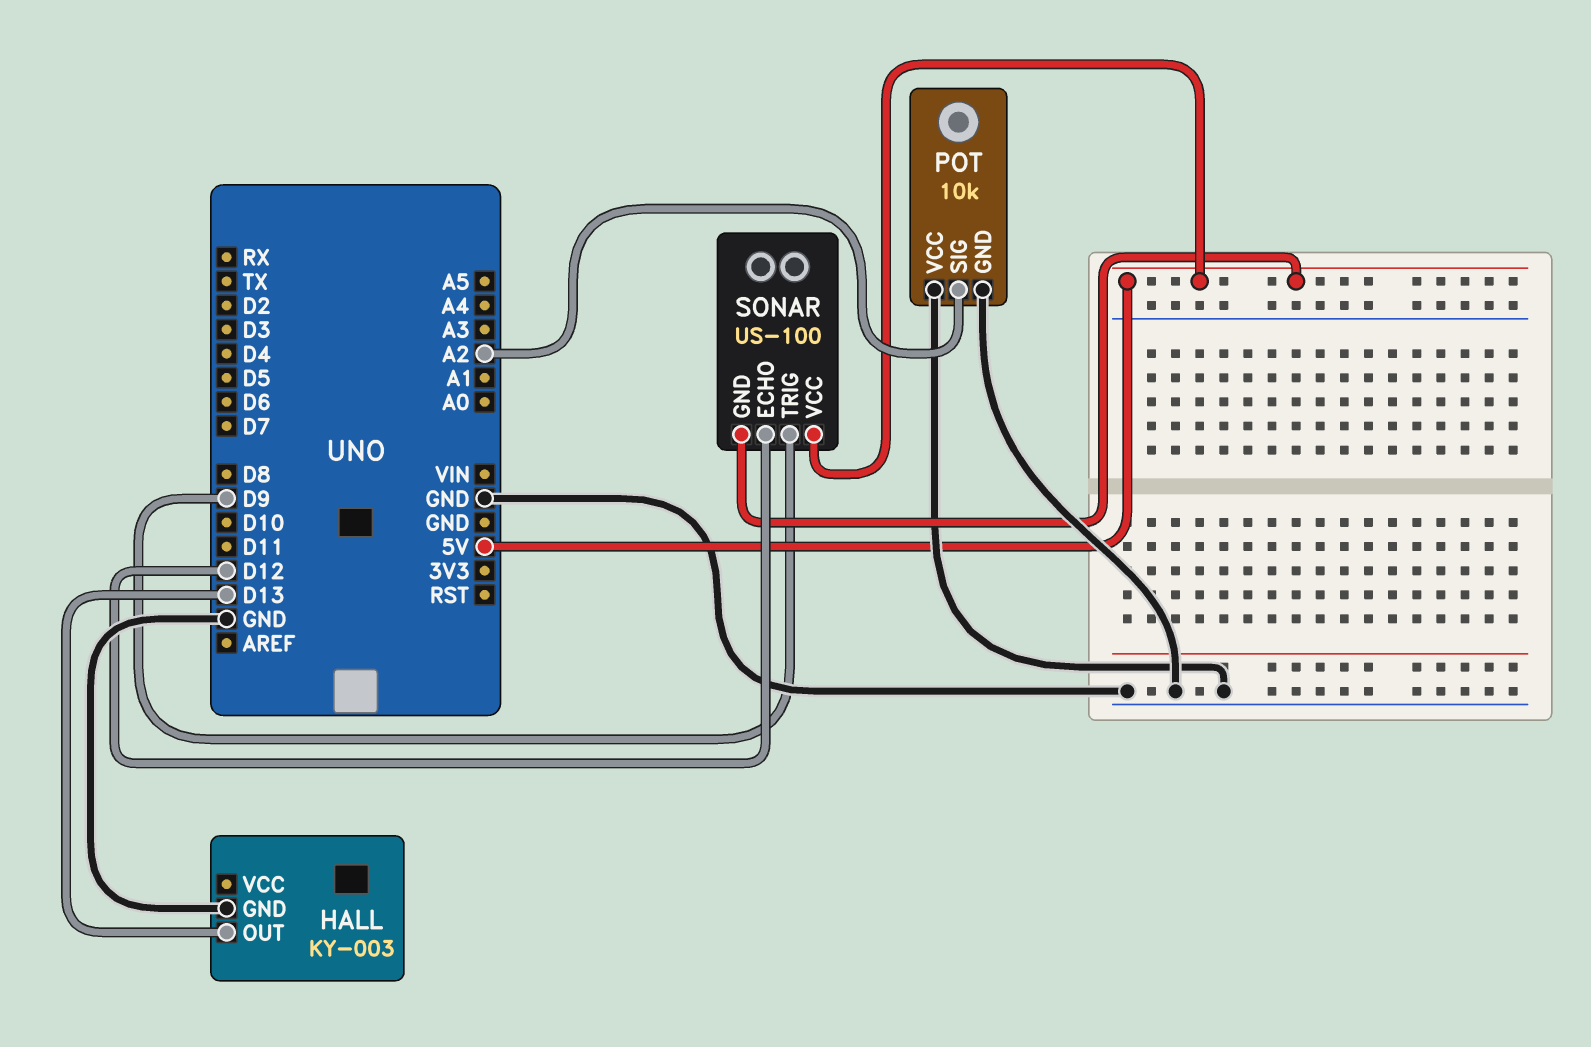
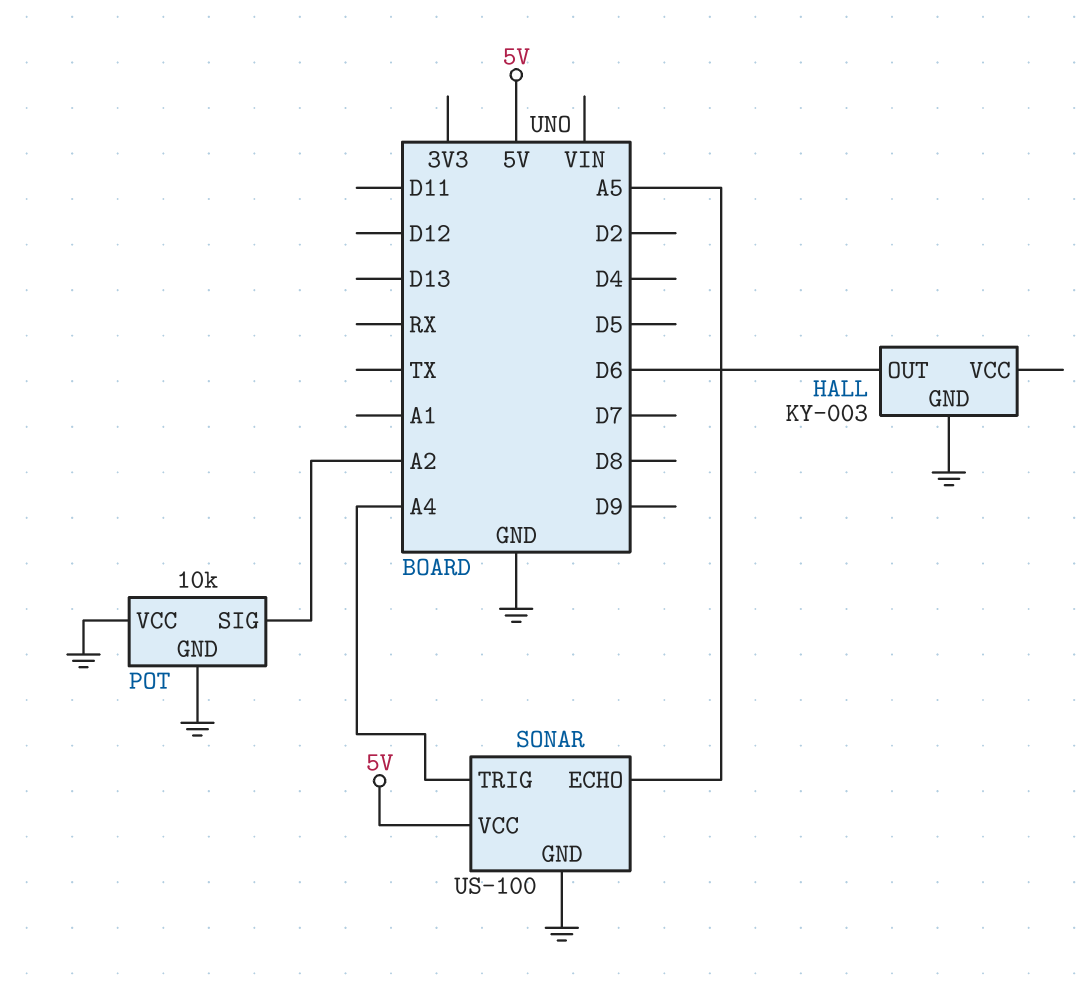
HALL pin OUT: D13 -> D6
SONAR pin ECHO: D12 -> A5
SONAR pin GND: 5V -> GND
SONAR pin TRIG: D9 -> A4

